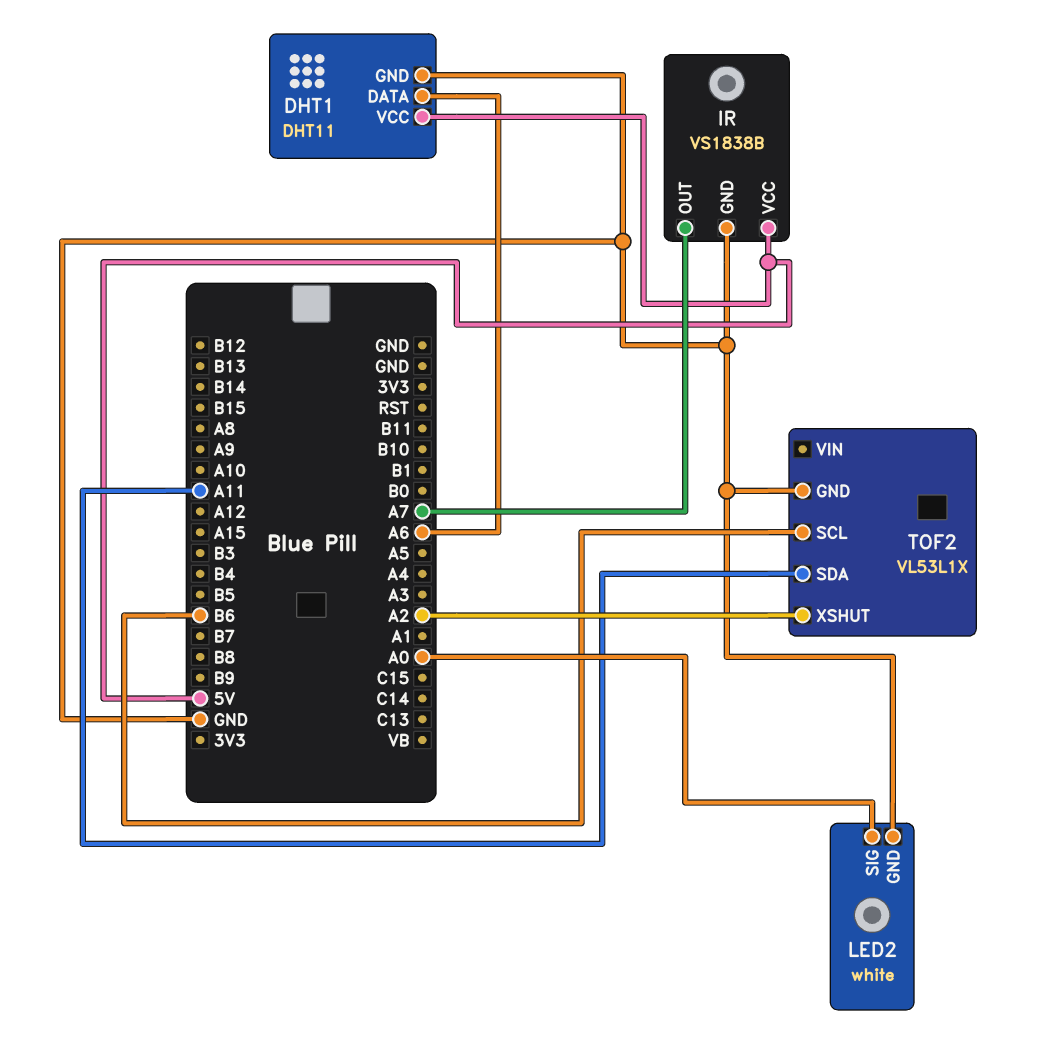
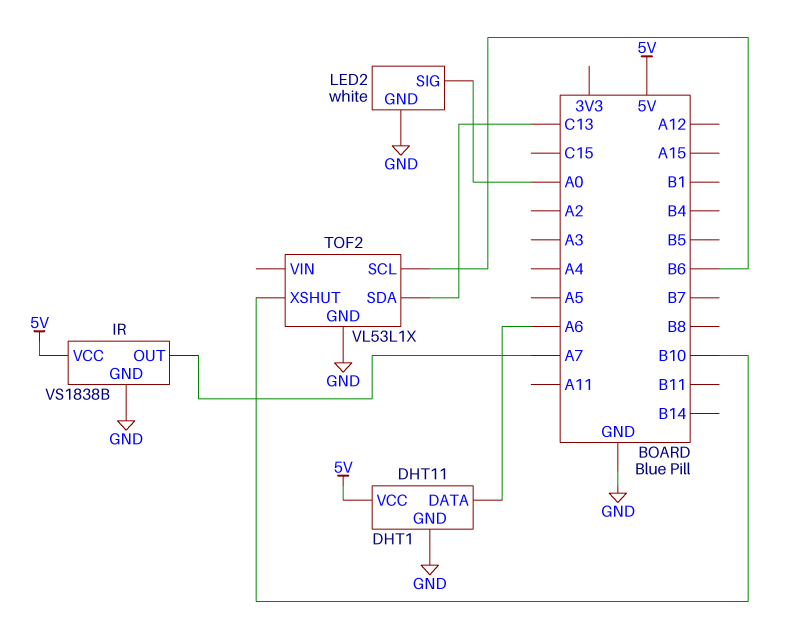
TOF2 pin SDA: A11 -> C13
TOF2 pin XSHUT: A2 -> B10

